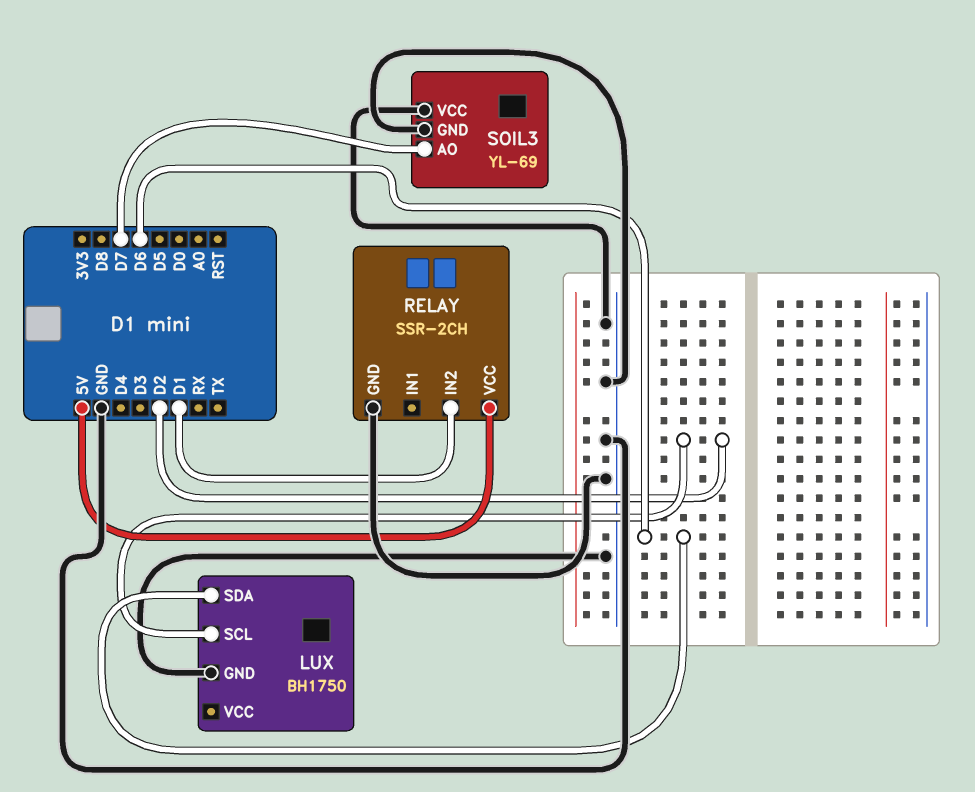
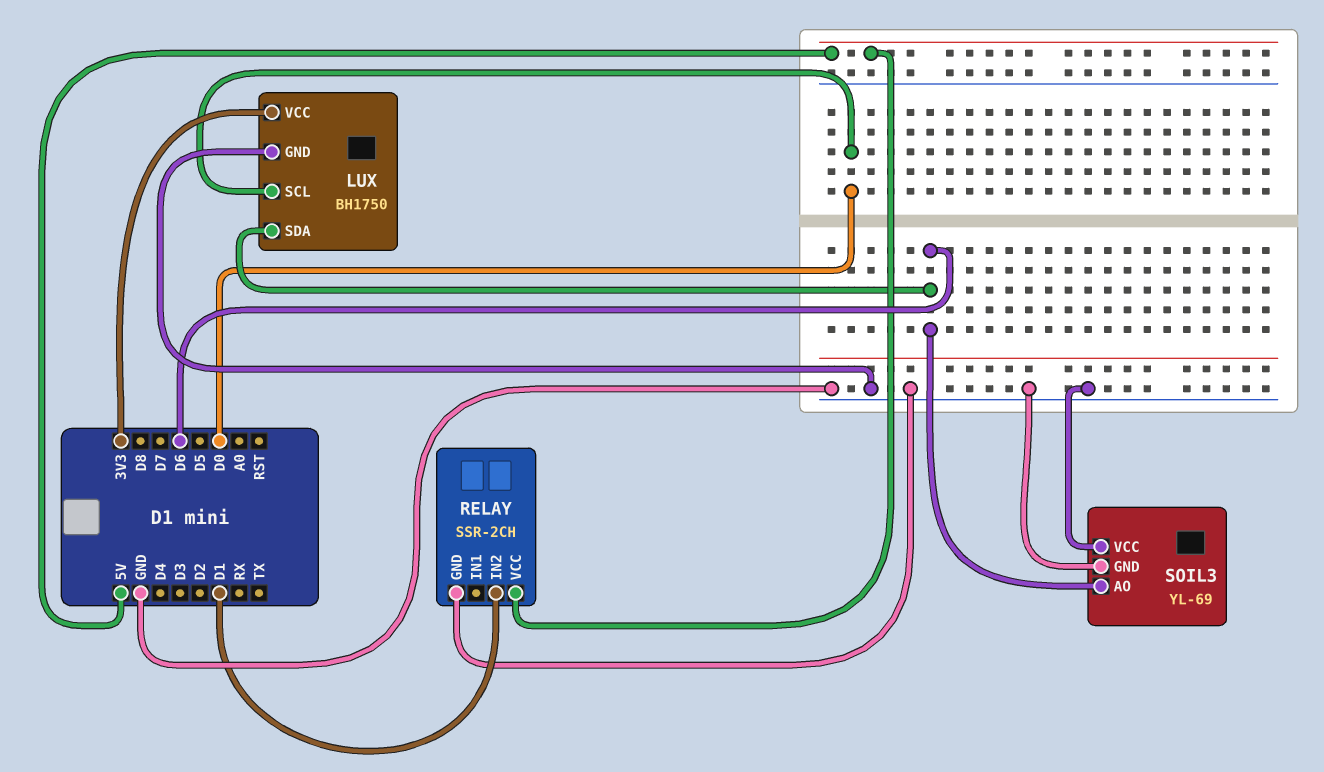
LUX pin SCL: D2 -> D0
LUX pin VCC: none -> 3V3
SOIL3 pin AO: D7 -> D6

